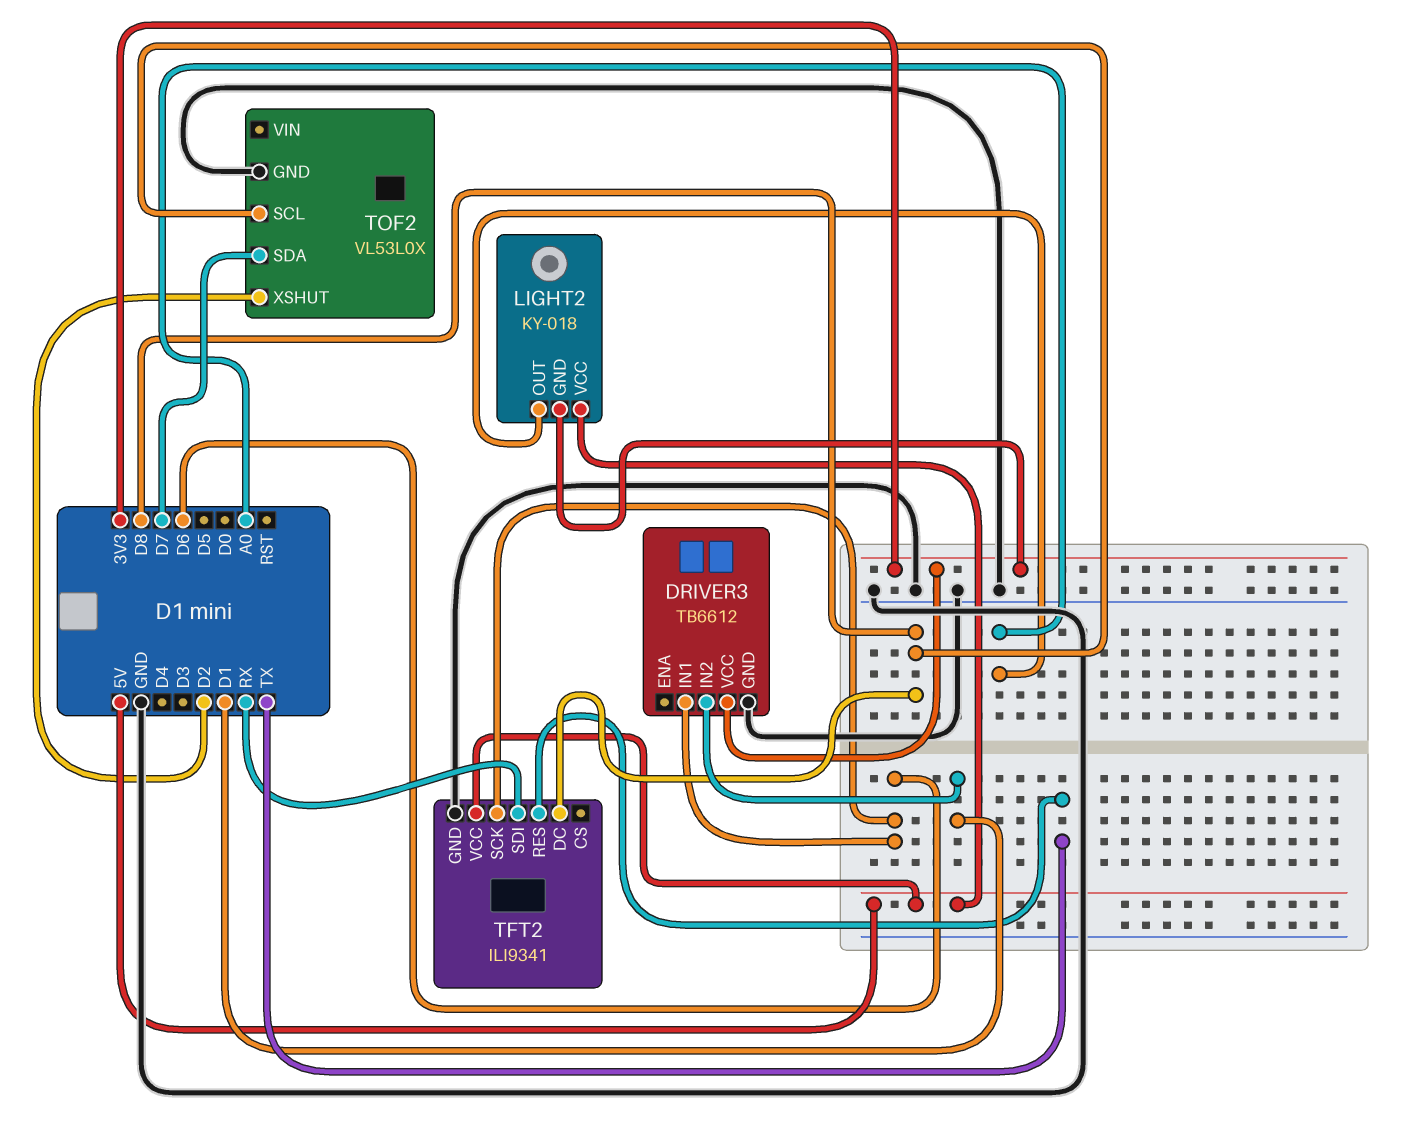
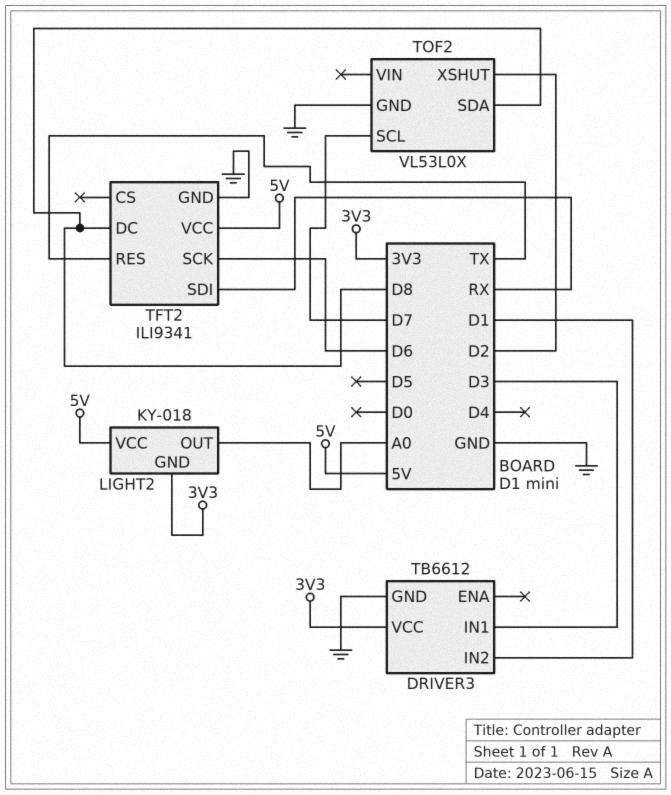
DRIVER3 pin IN1: D6 -> D3
TOF2 pin SCL: D8 -> D7
TOF2 pin SDA: D7 -> D8

